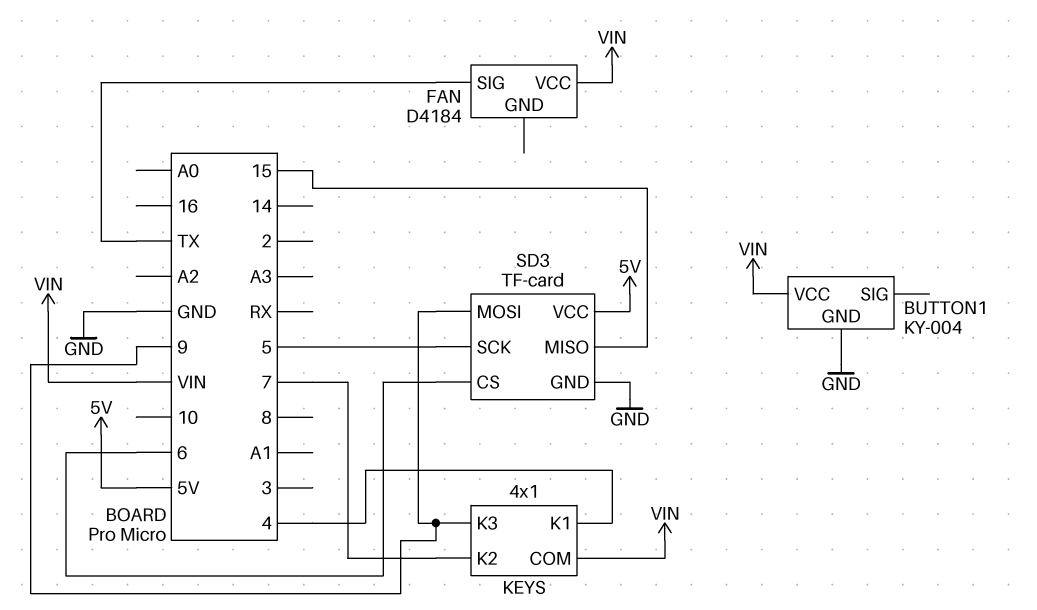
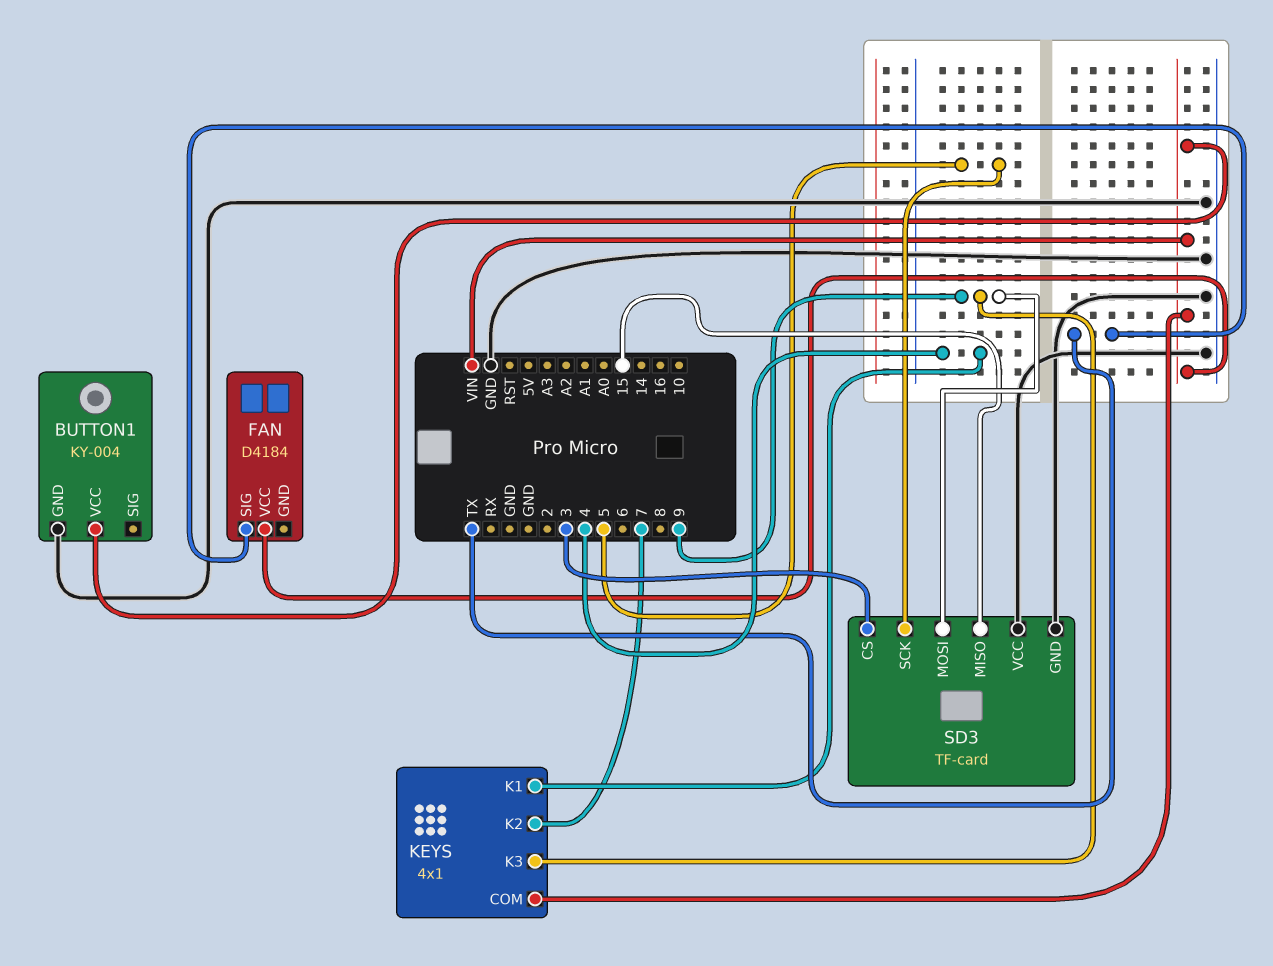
SD3 pin CS: 6 -> 3
SD3 pin VCC: 5V -> GND

